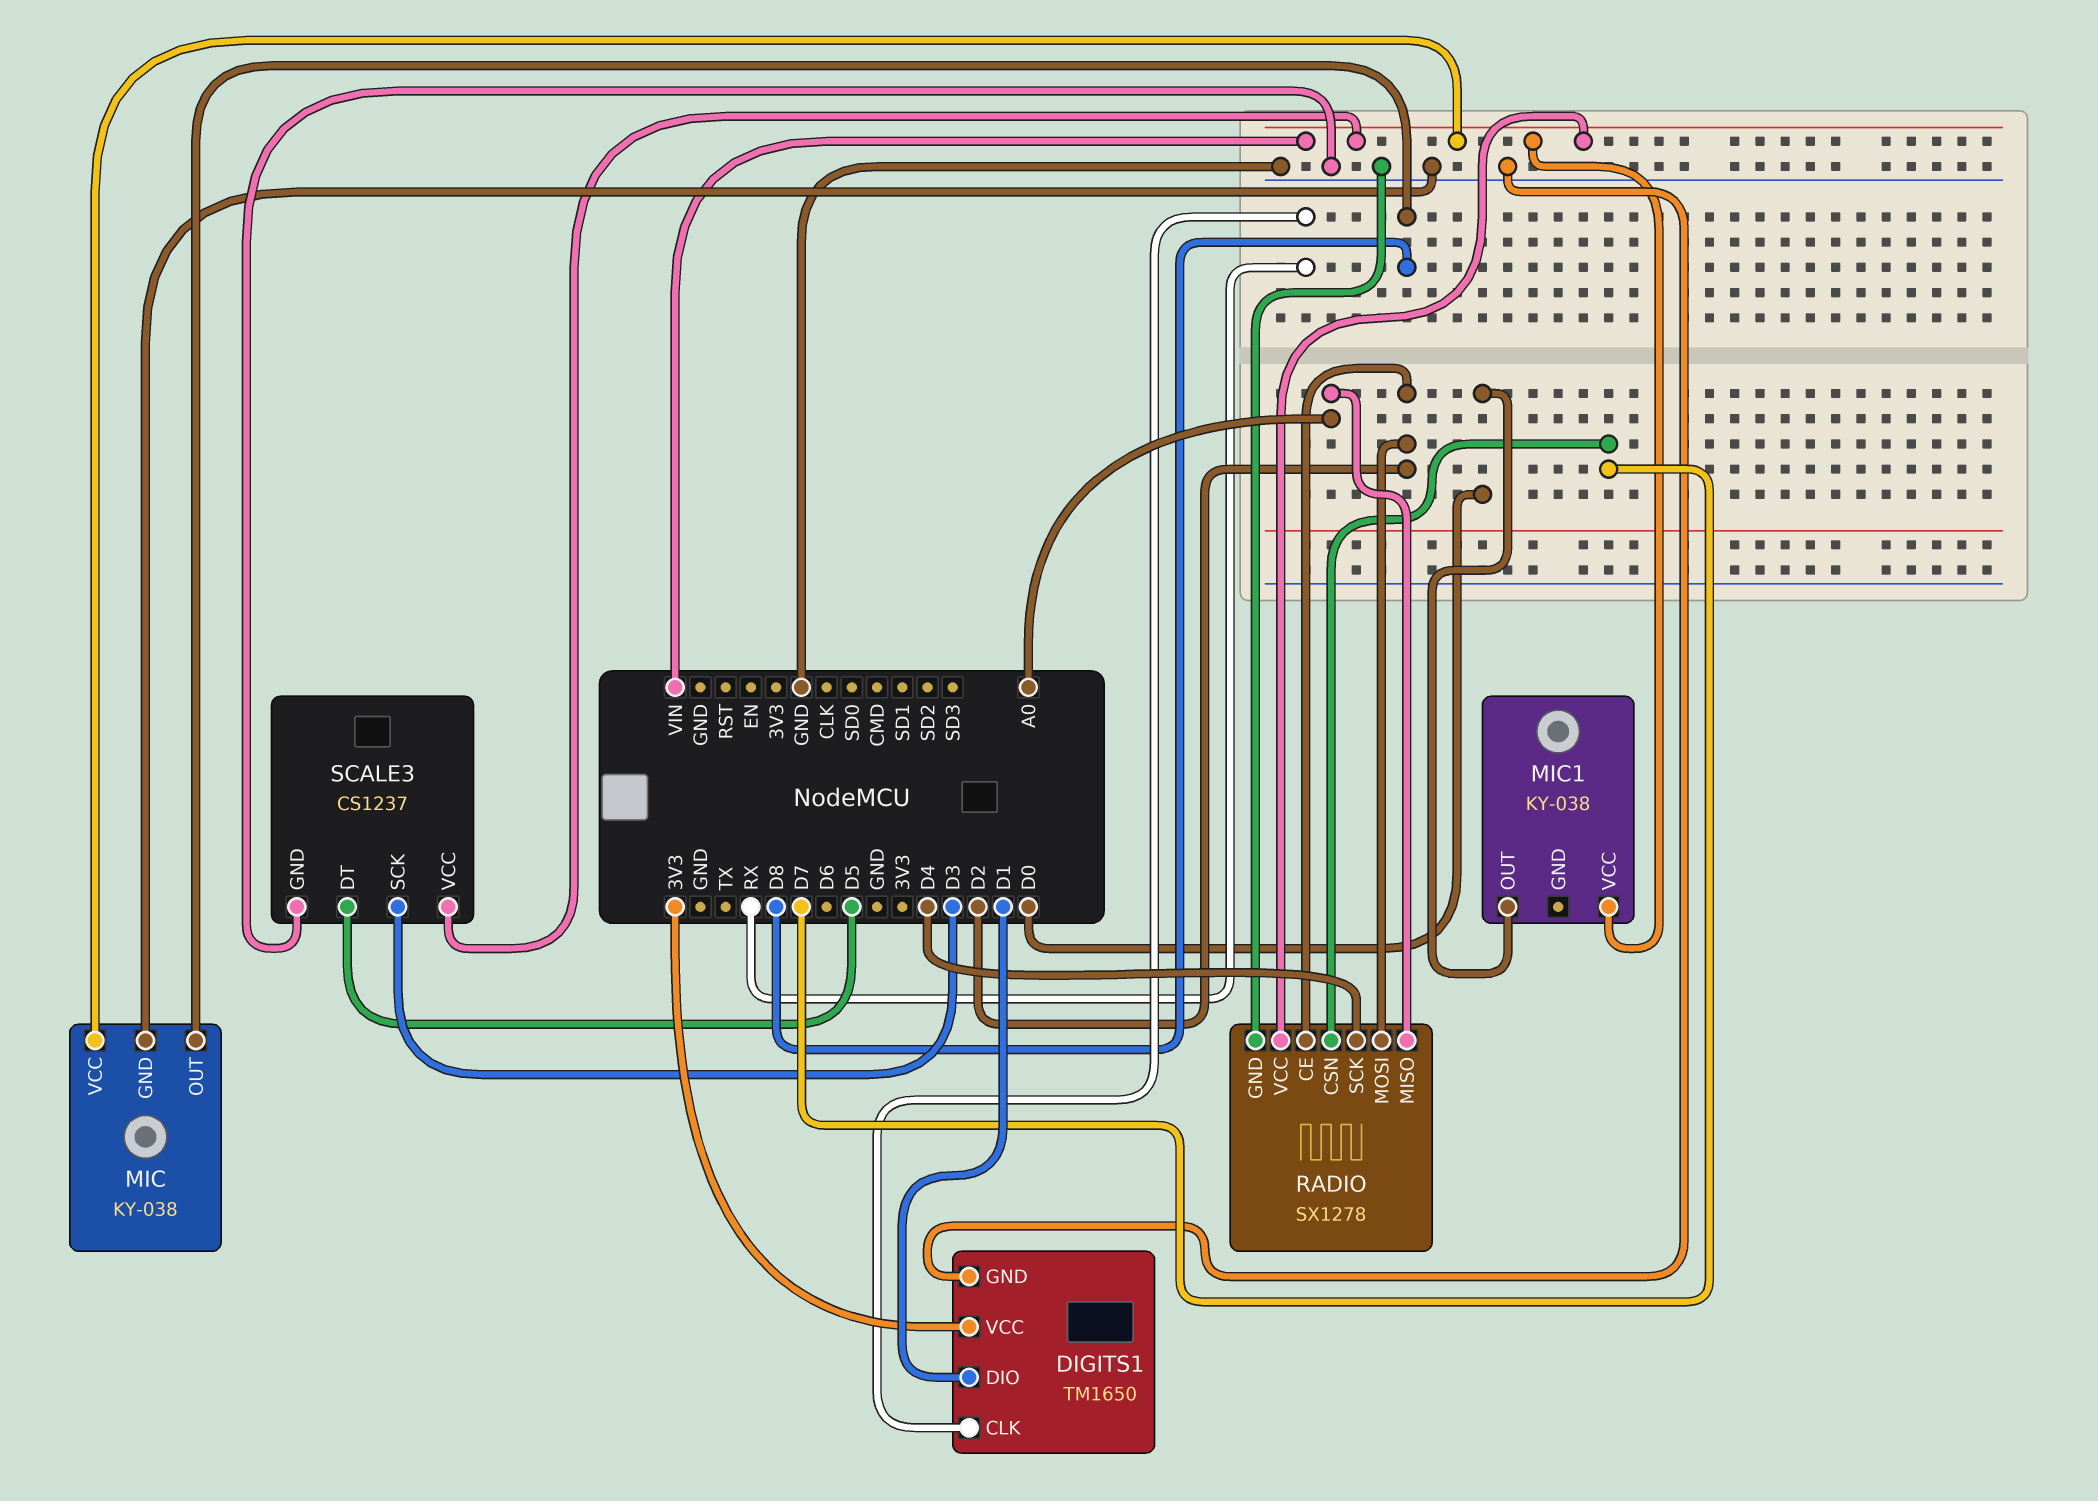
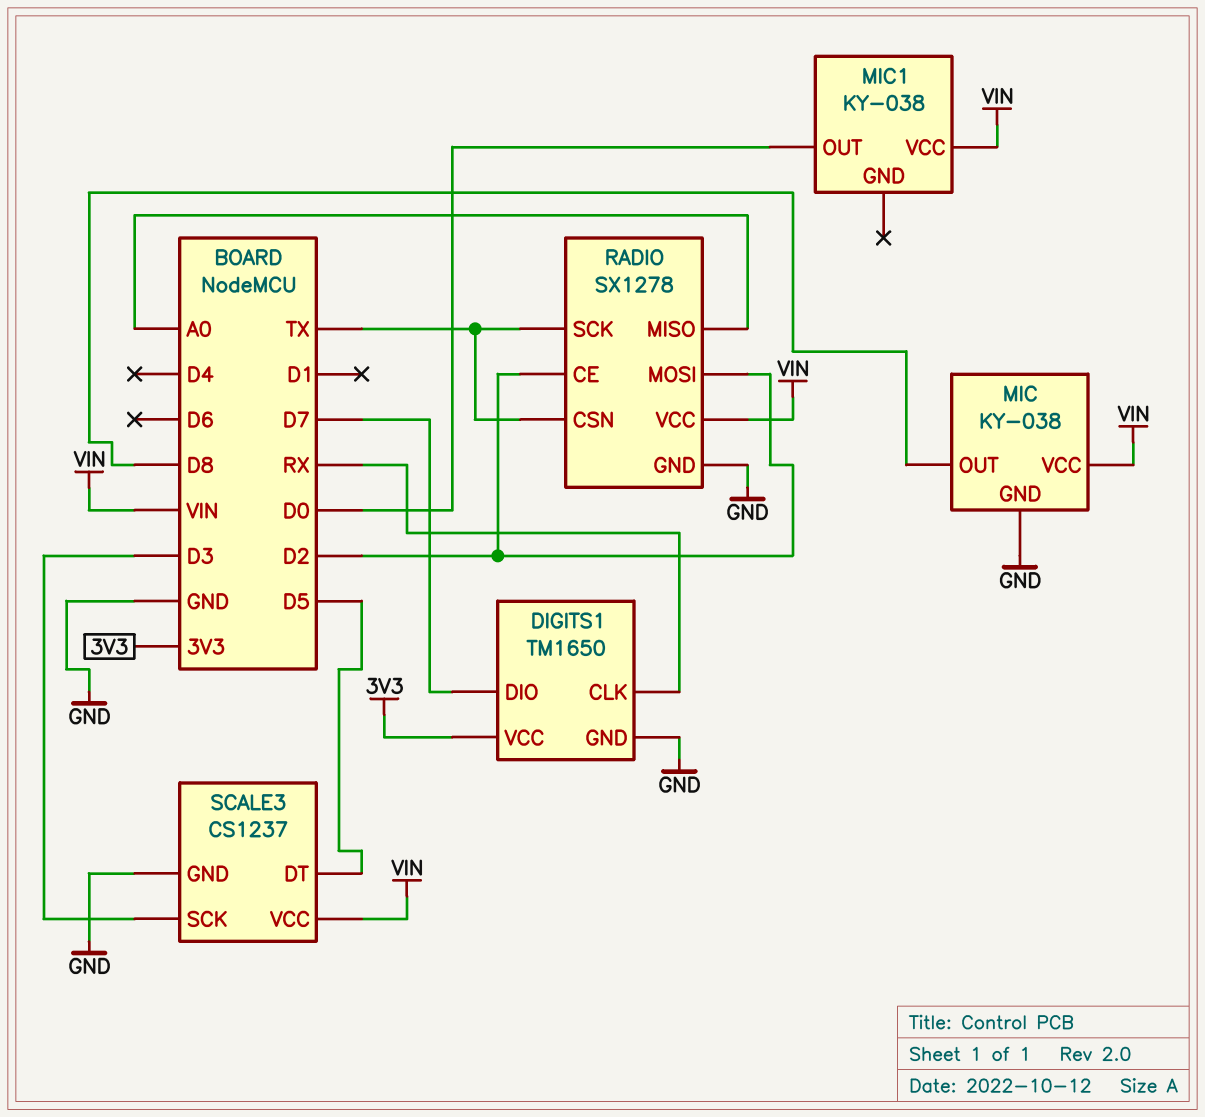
DIGITS1 pin DIO: D1 -> D7
RADIO pin CSN: D7 -> TX
RADIO pin SCK: D4 -> TX

